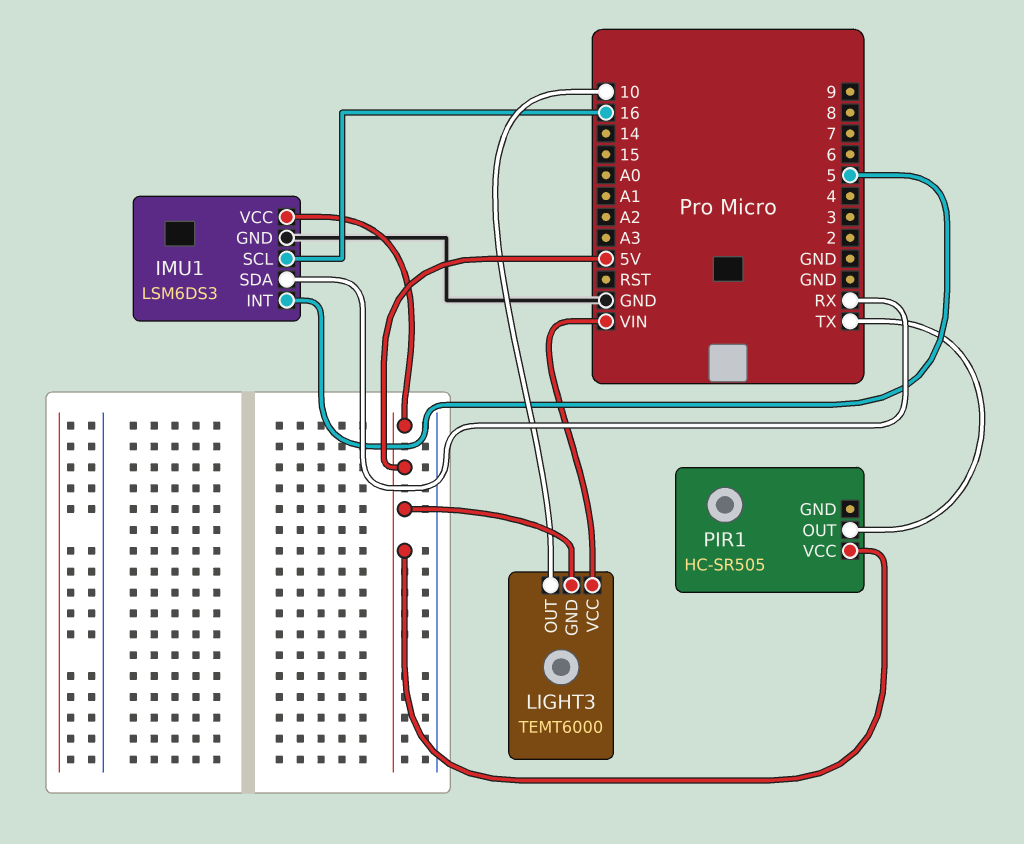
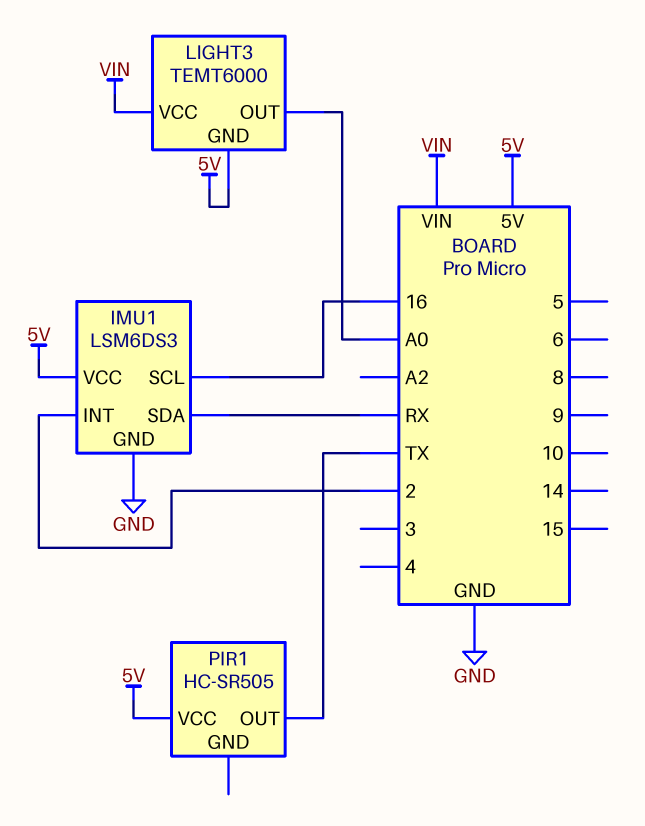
IMU1 pin INT: 5 -> 2
LIGHT3 pin OUT: 10 -> A0

